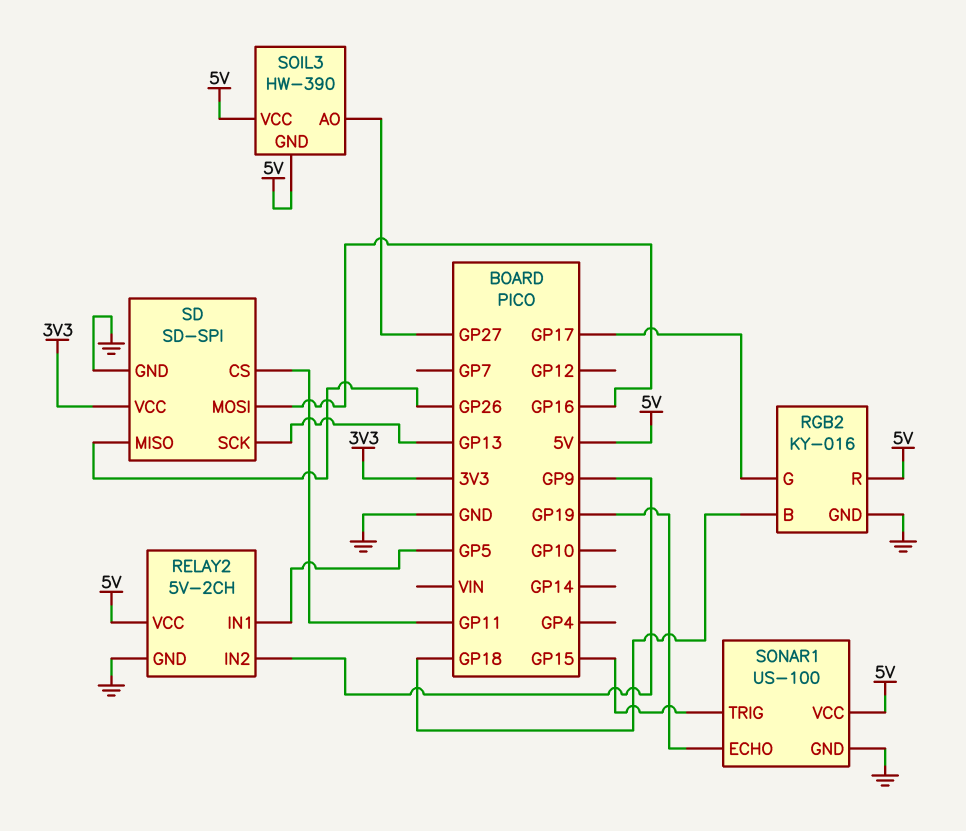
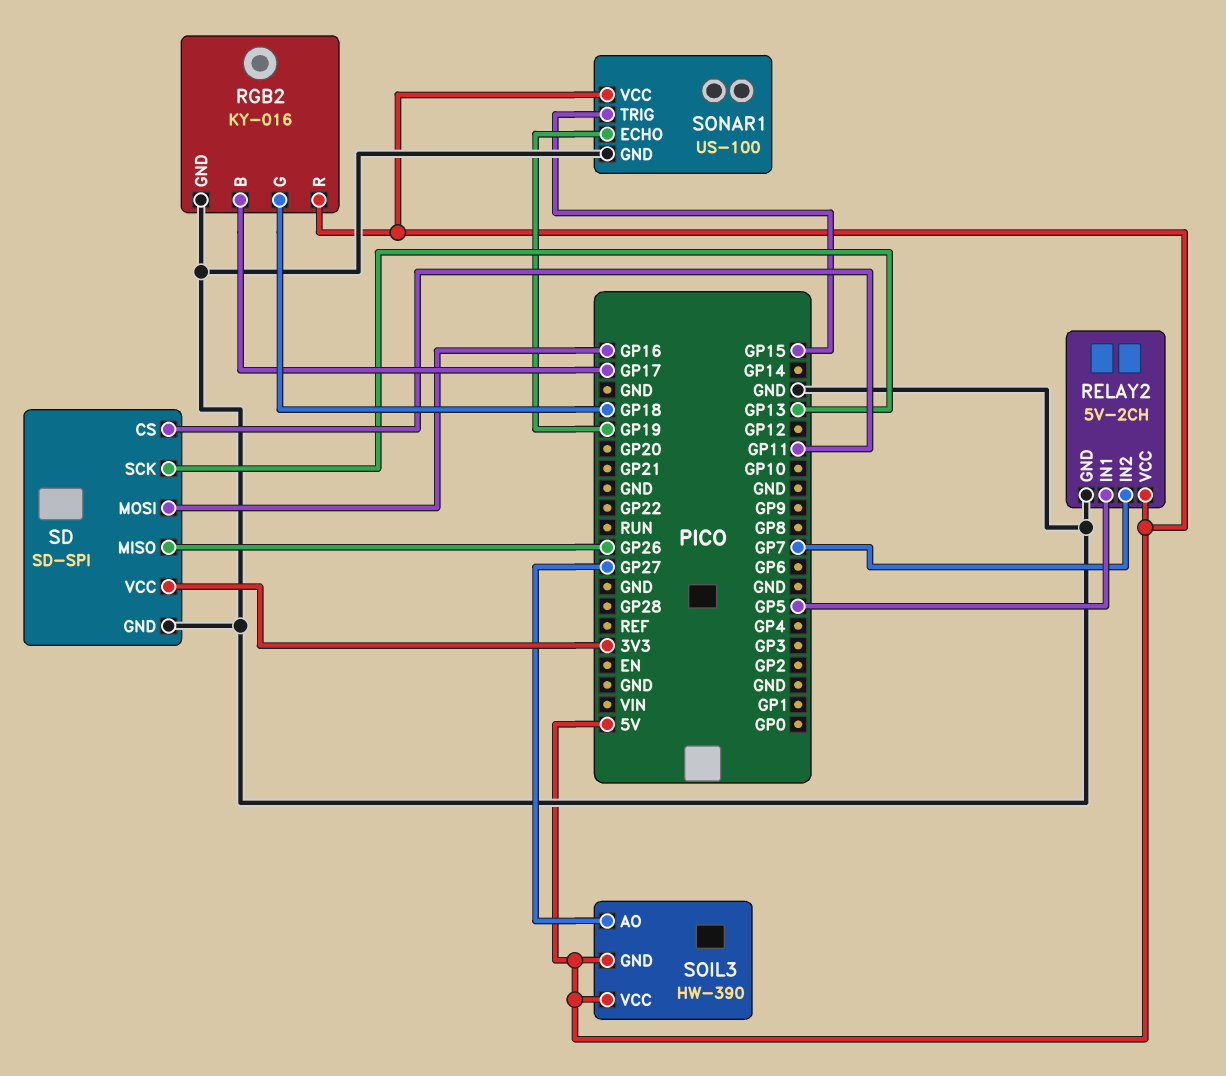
RELAY2 pin IN2: GP9 -> GP7
RGB2 pin B: GP18 -> GP17
RGB2 pin G: GP17 -> GP18

